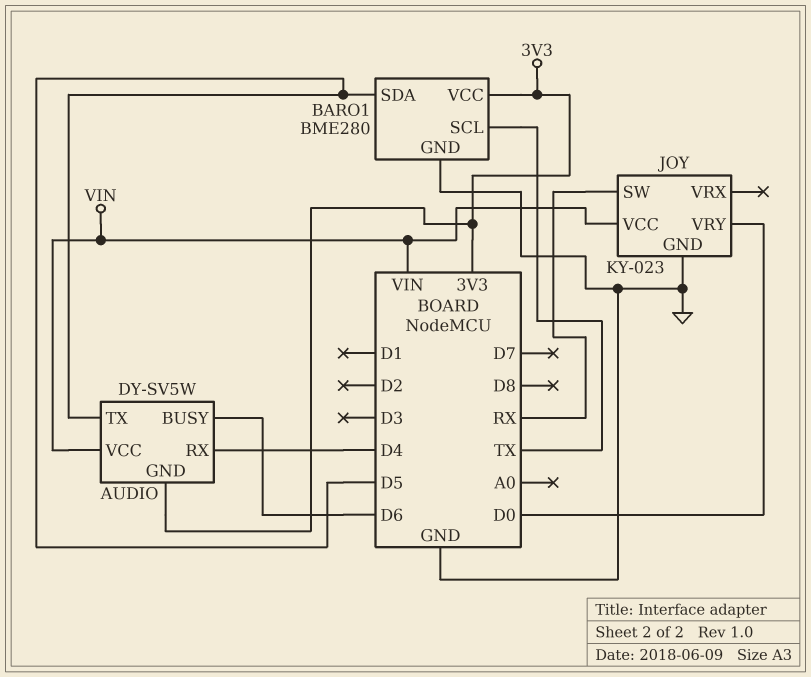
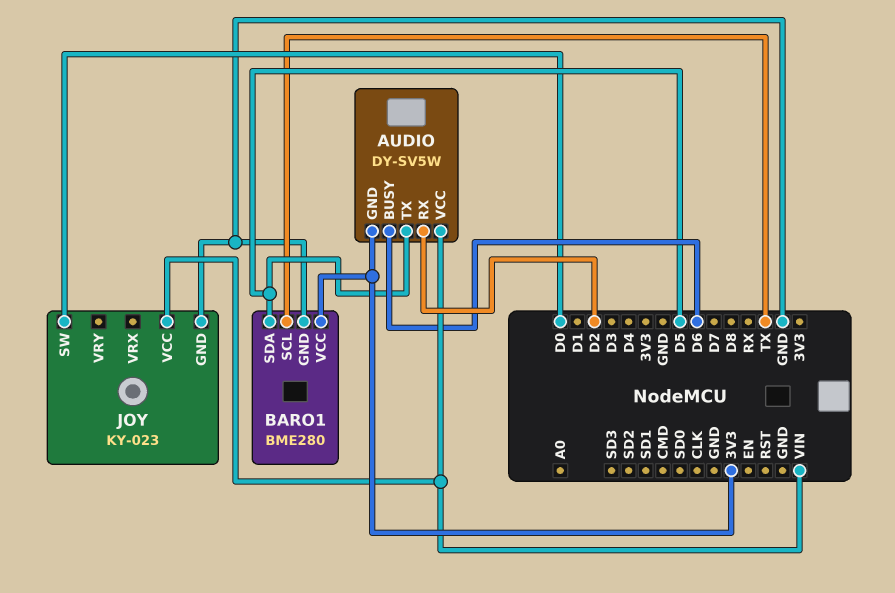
AUDIO pin RX: D4 -> D2
JOY pin SW: RX -> D0
JOY pin VRY: D0 -> none

